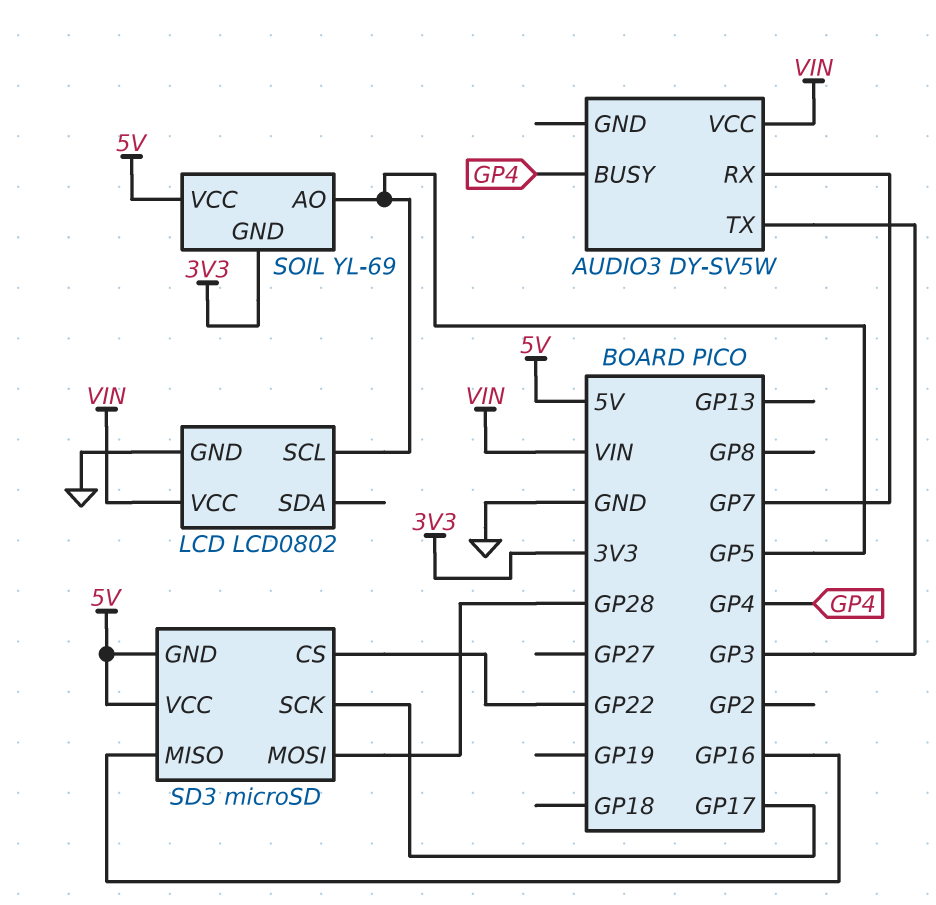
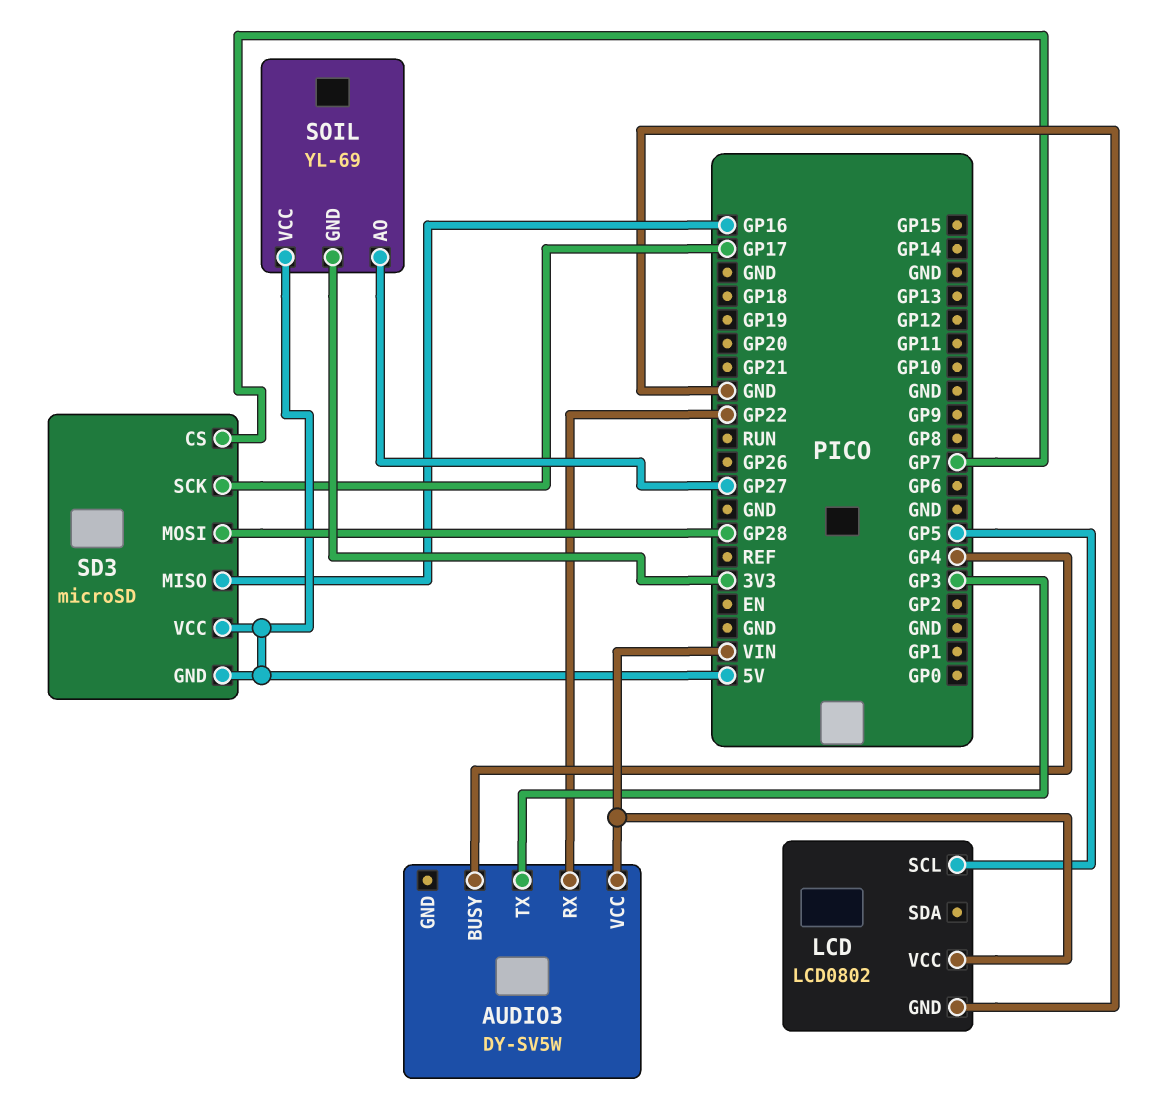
AUDIO3 pin RX: GP7 -> GP22
SD3 pin CS: GP22 -> GP7
SOIL pin AO: GP5 -> GP27

